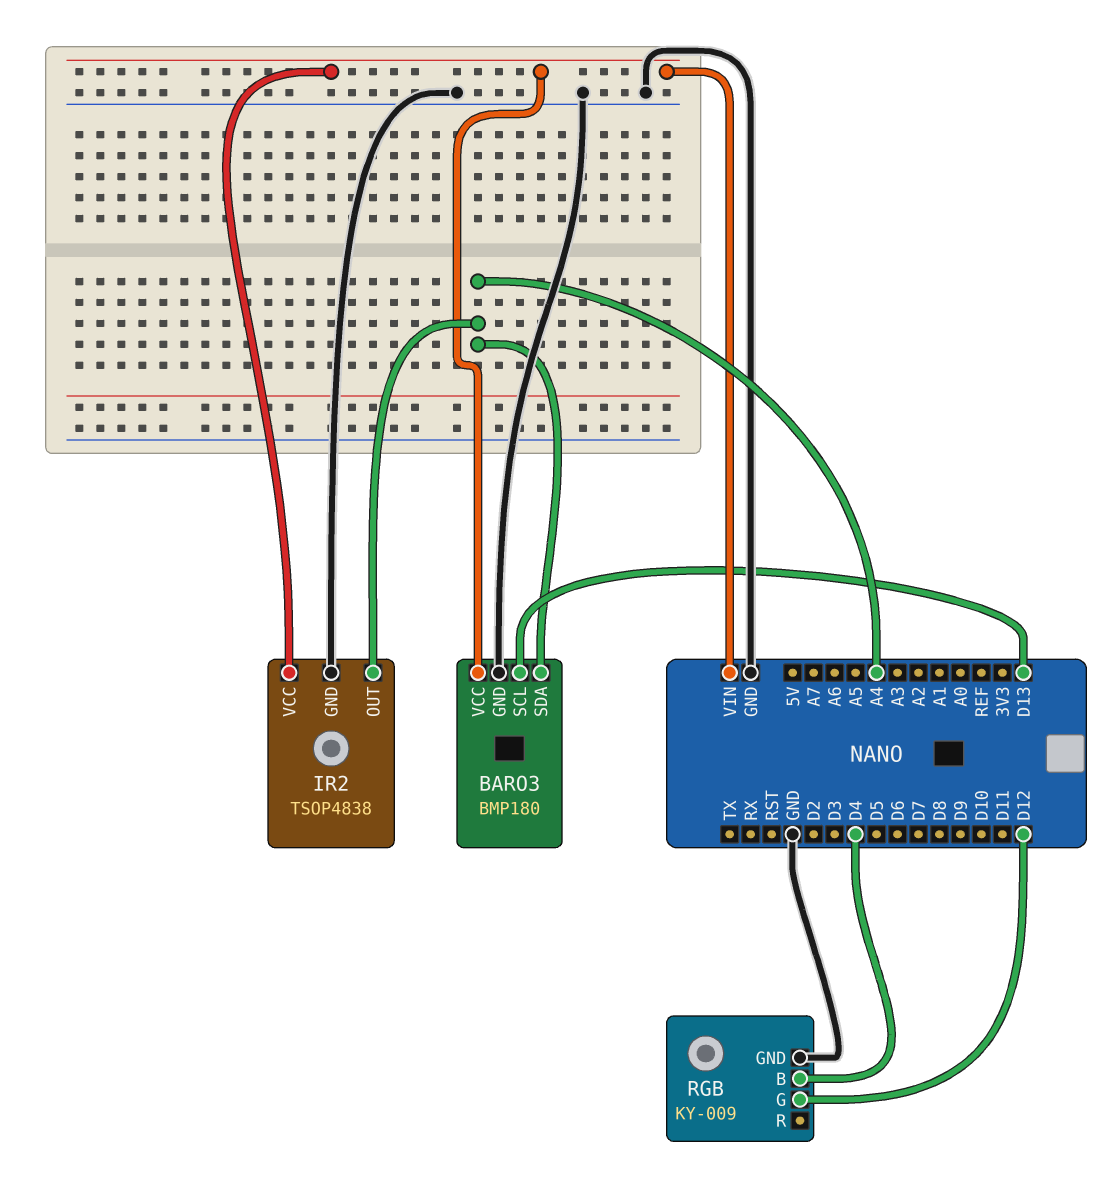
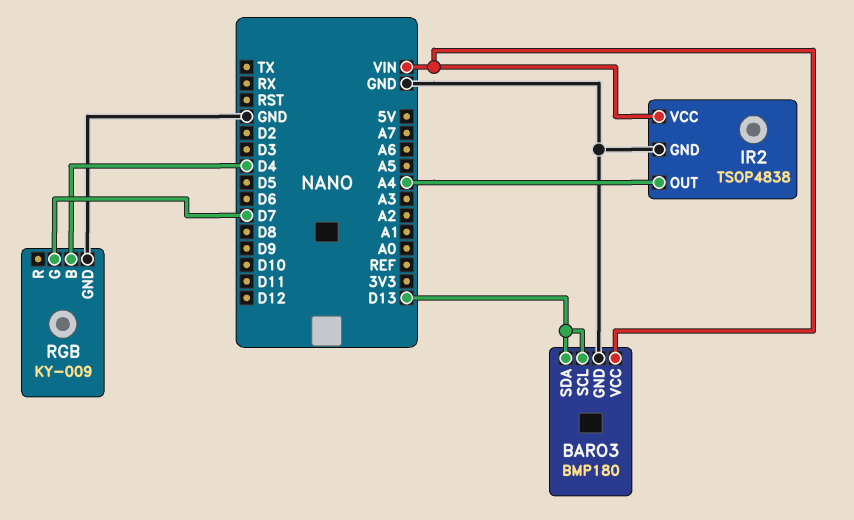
BARO3 pin SDA: A4 -> D13
RGB pin G: D12 -> D7

